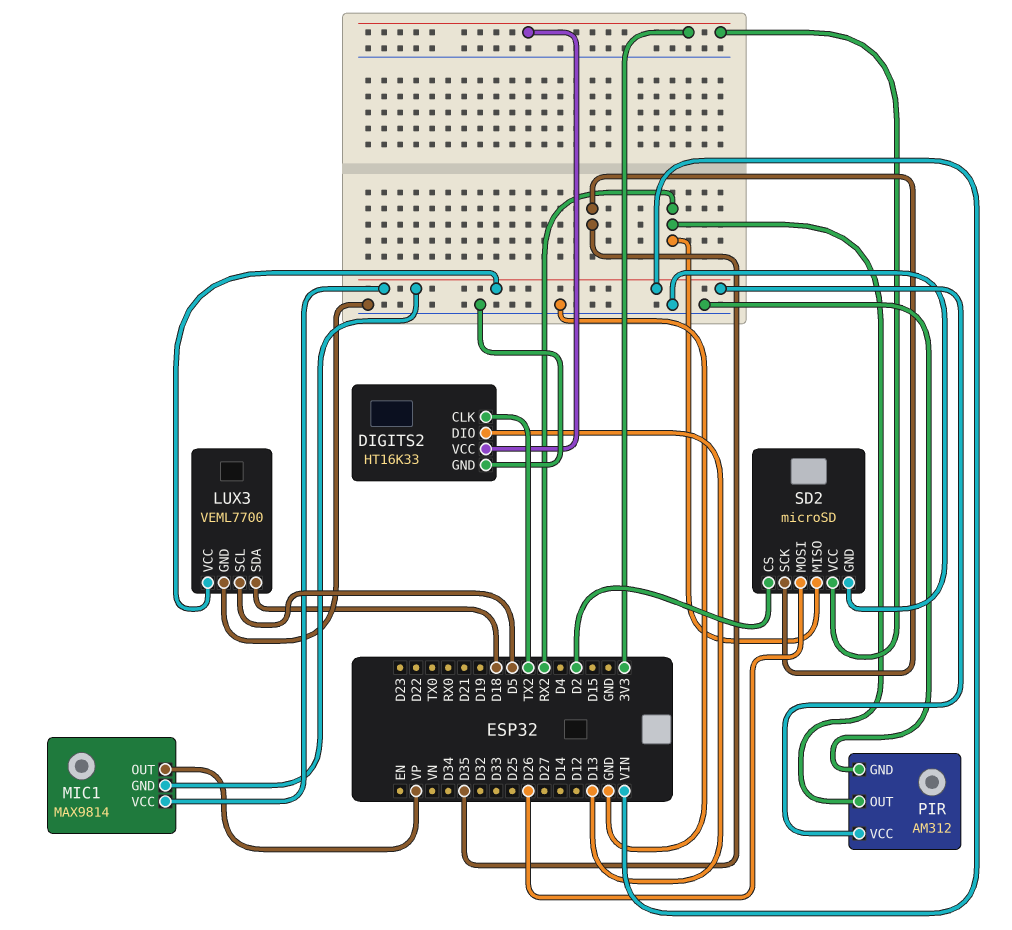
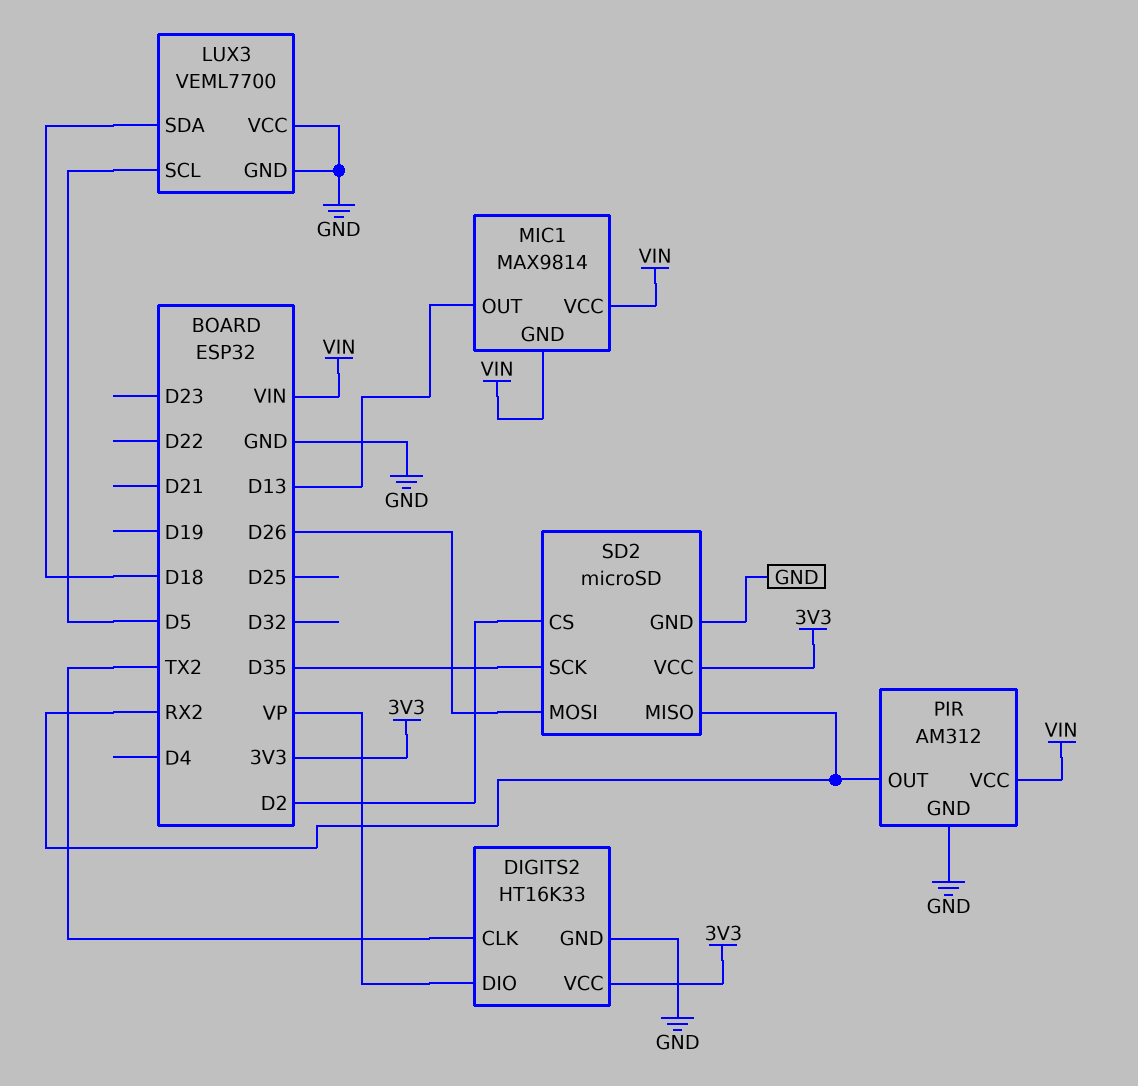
DIGITS2 pin DIO: D13 -> VP
LUX3 pin VCC: VIN -> GND
MIC1 pin OUT: VP -> D13

